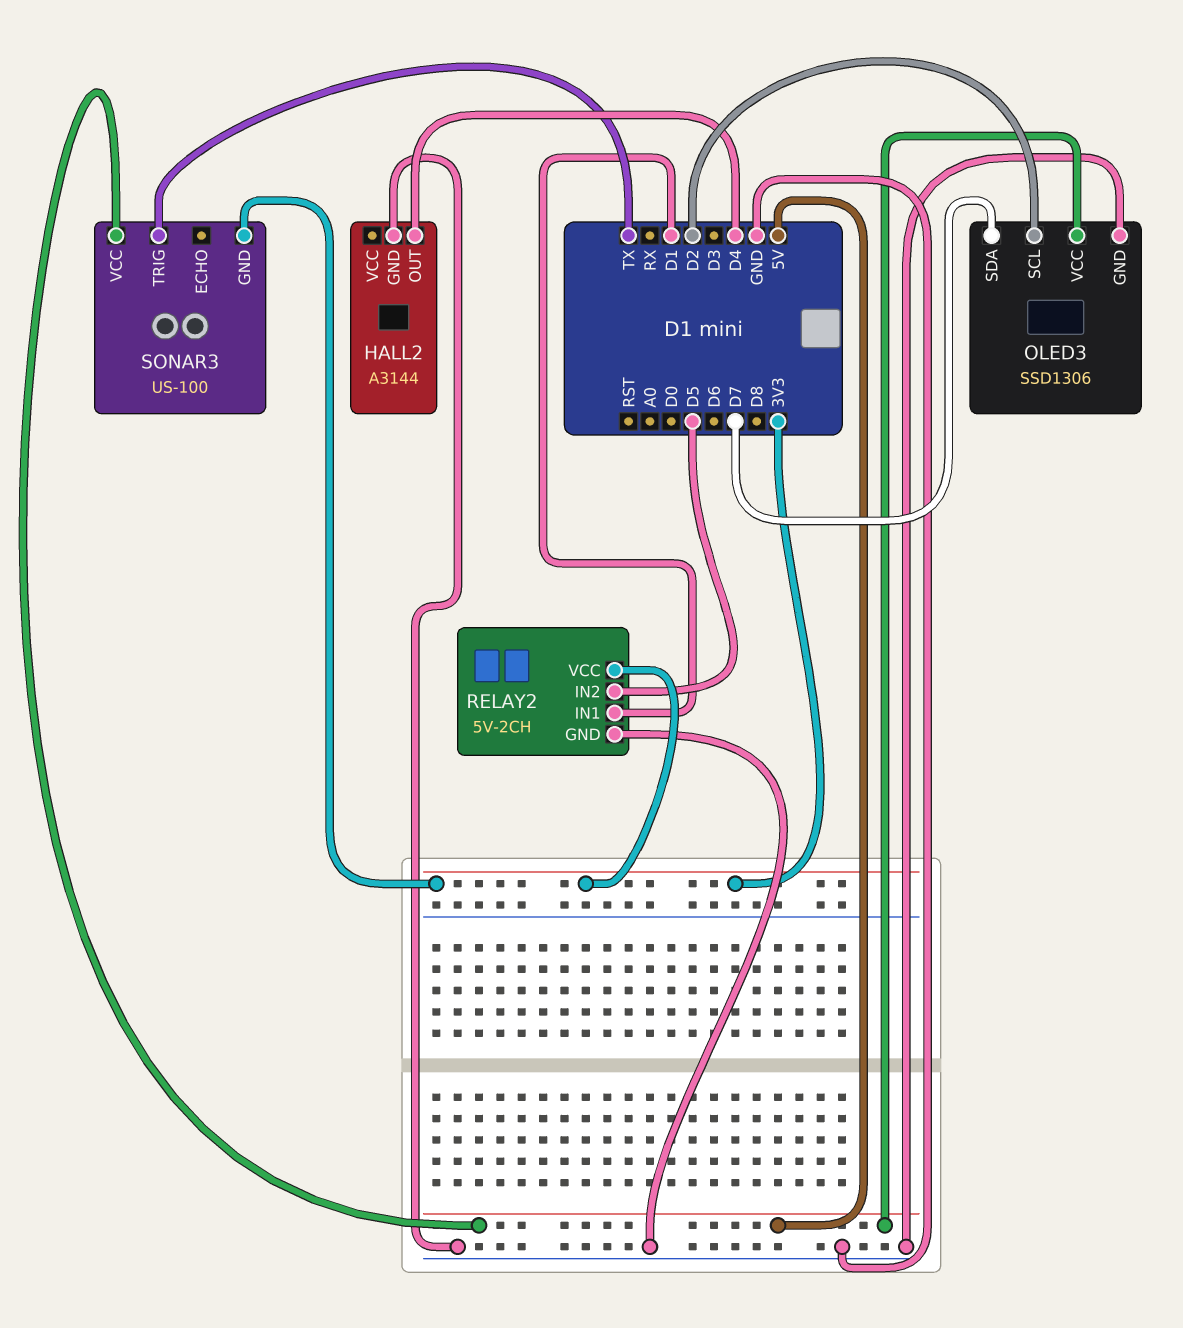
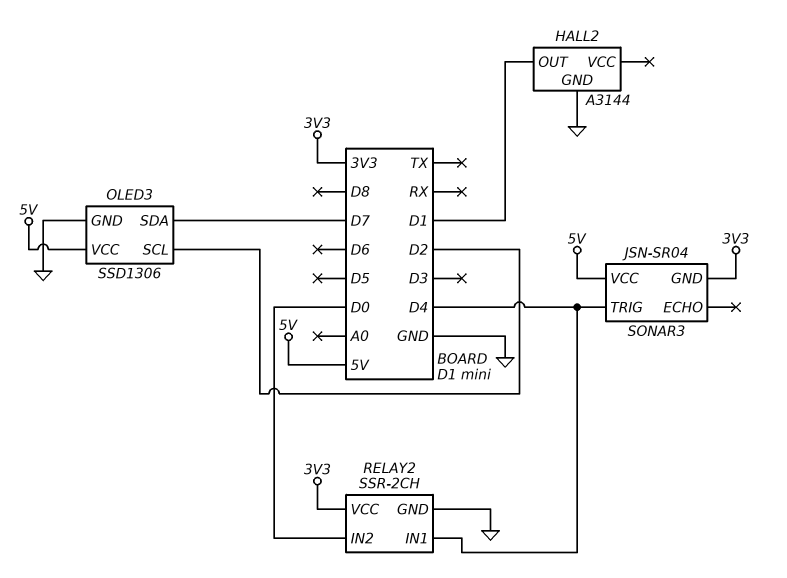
HALL2 pin OUT: D4 -> D1
RELAY2: 5V-2CH -> SSR-2CH
RELAY2 pin IN1: D1 -> D4
RELAY2 pin IN2: D5 -> D0
SONAR3: US-100 -> JSN-SR04
SONAR3 pin TRIG: TX -> D4

